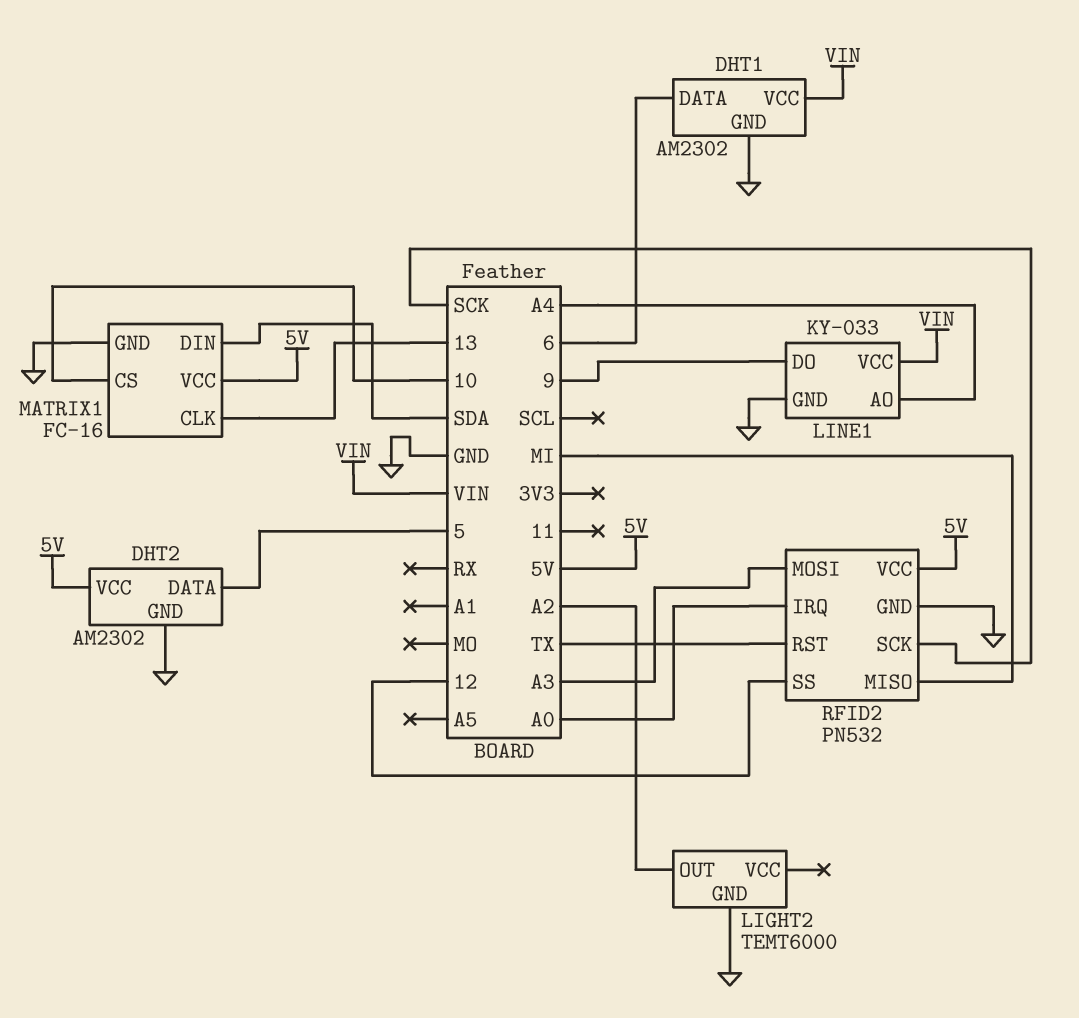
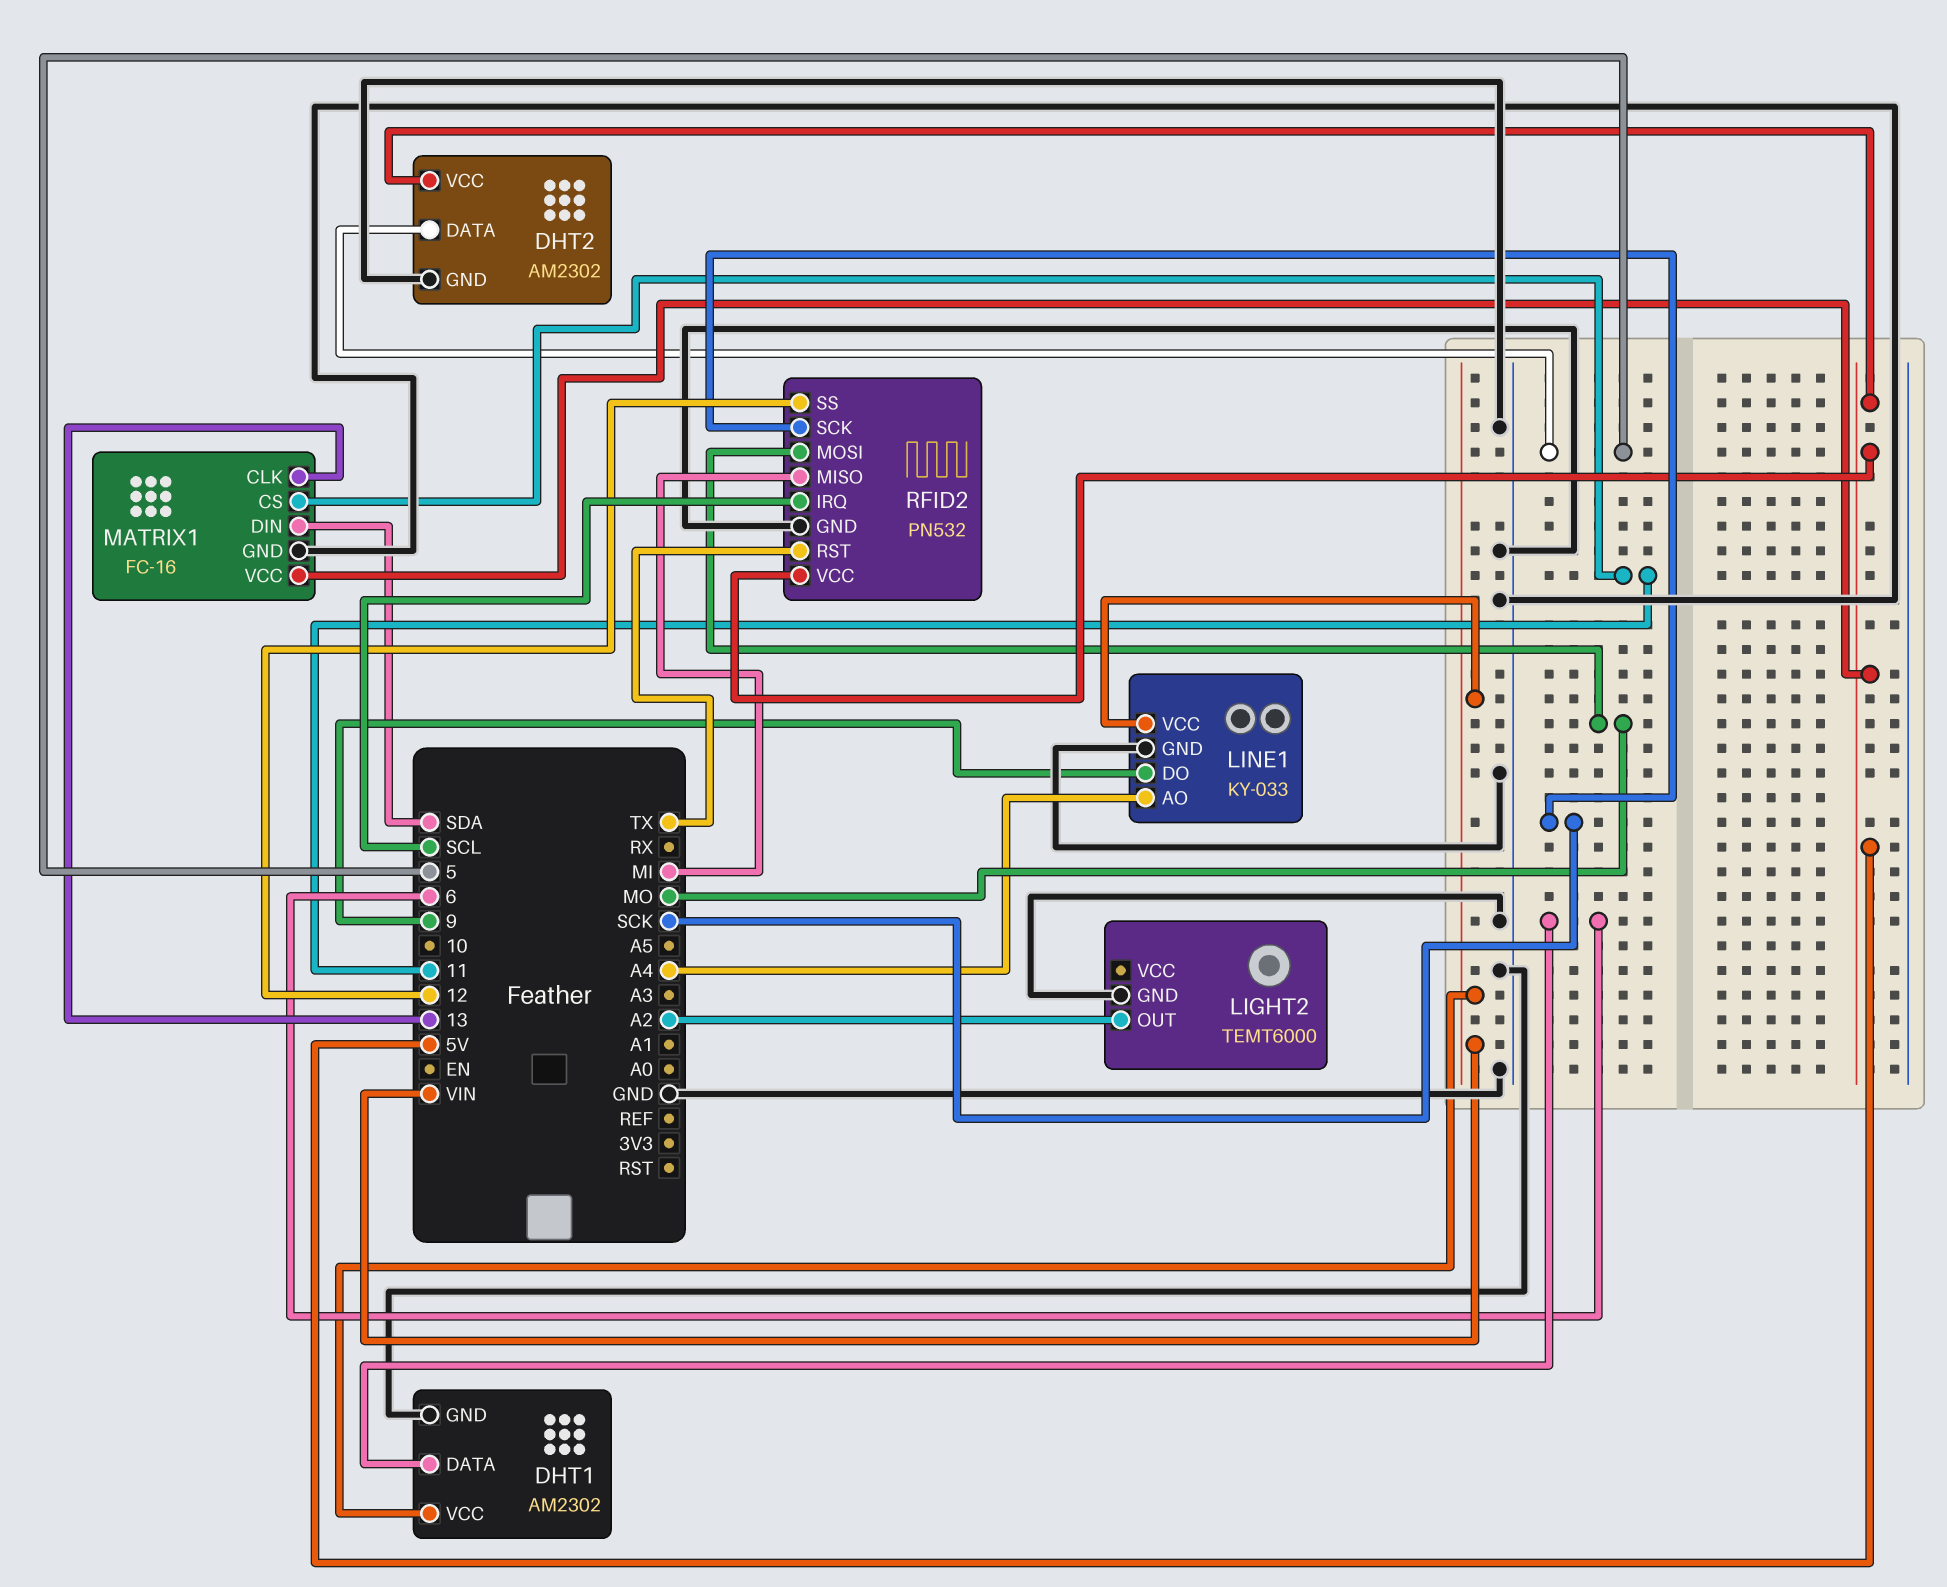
MATRIX1 pin CS: 10 -> 11
RFID2 pin IRQ: A0 -> SCL
RFID2 pin MOSI: A3 -> MO

